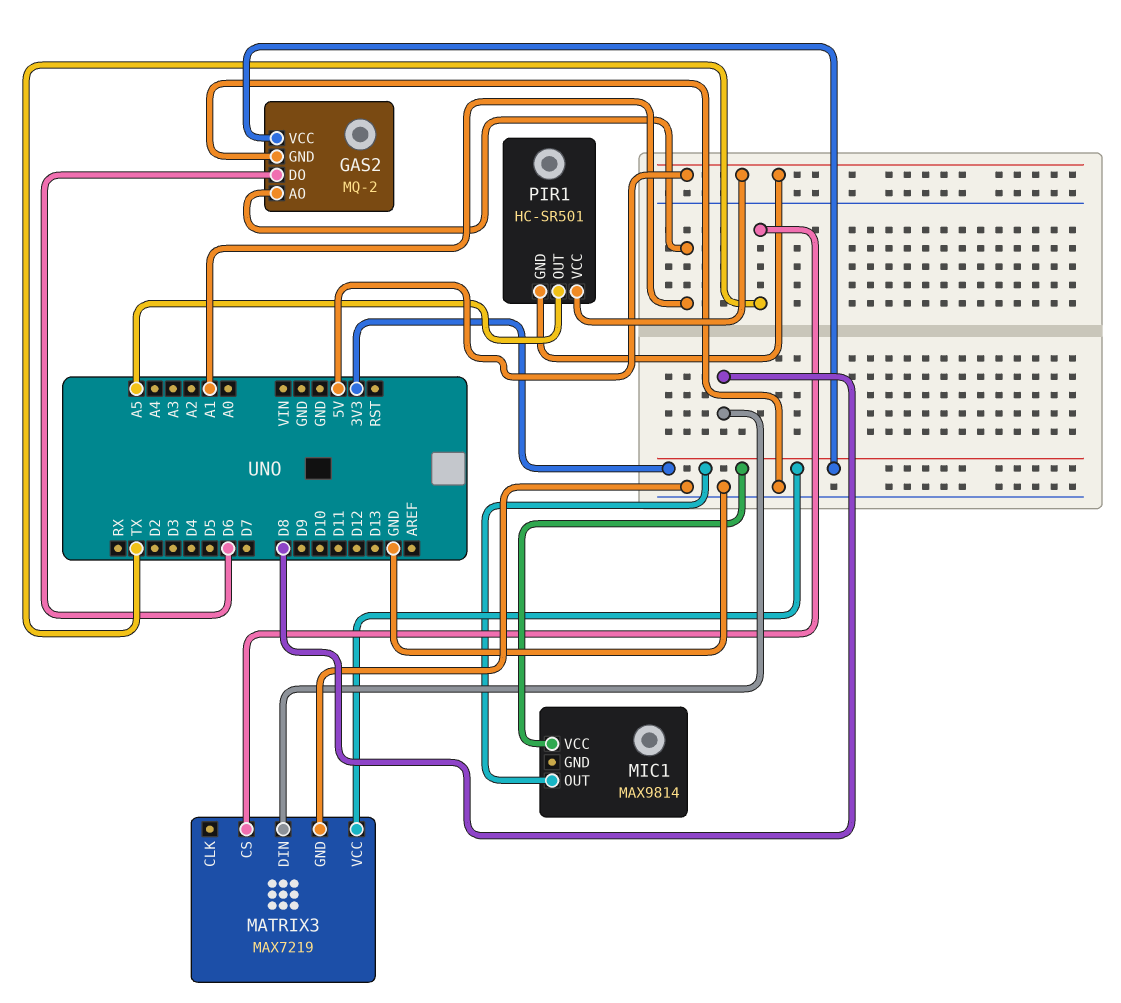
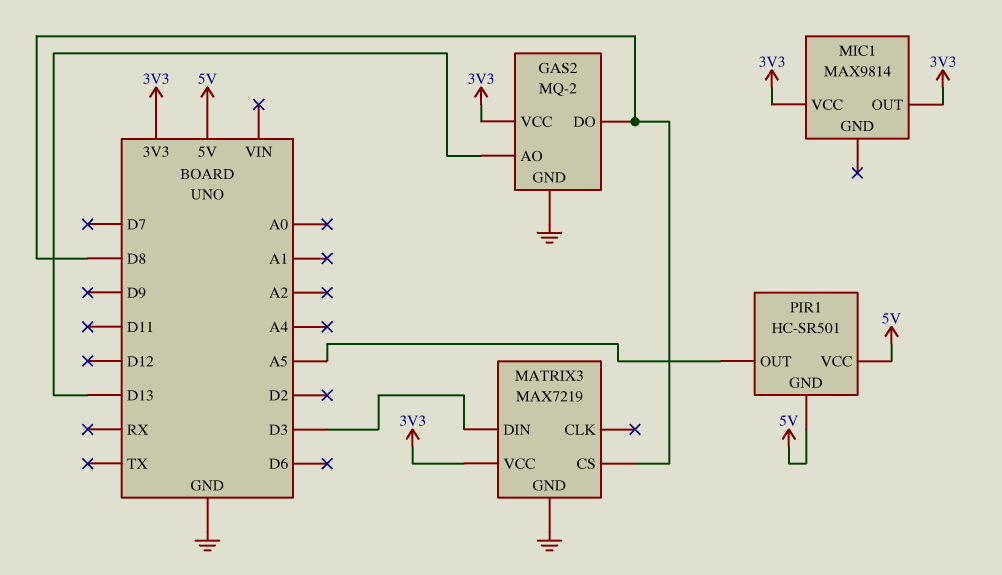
GAS2 pin AO: A1 -> D13
GAS2 pin DO: D6 -> D8
MATRIX3 pin CS: TX -> D8
MATRIX3 pin DIN: D8 -> D3

